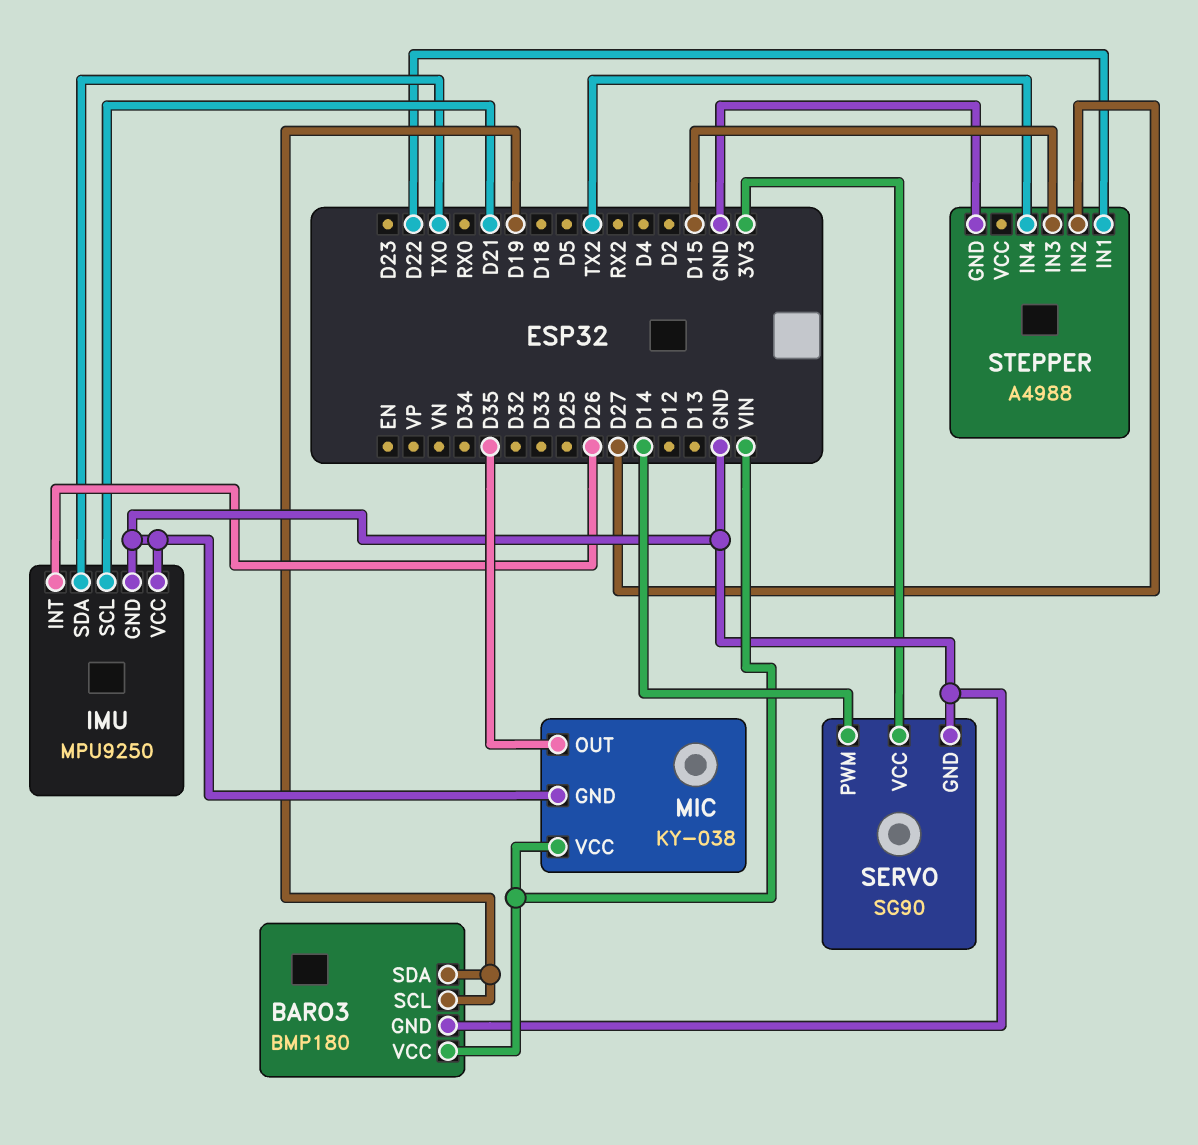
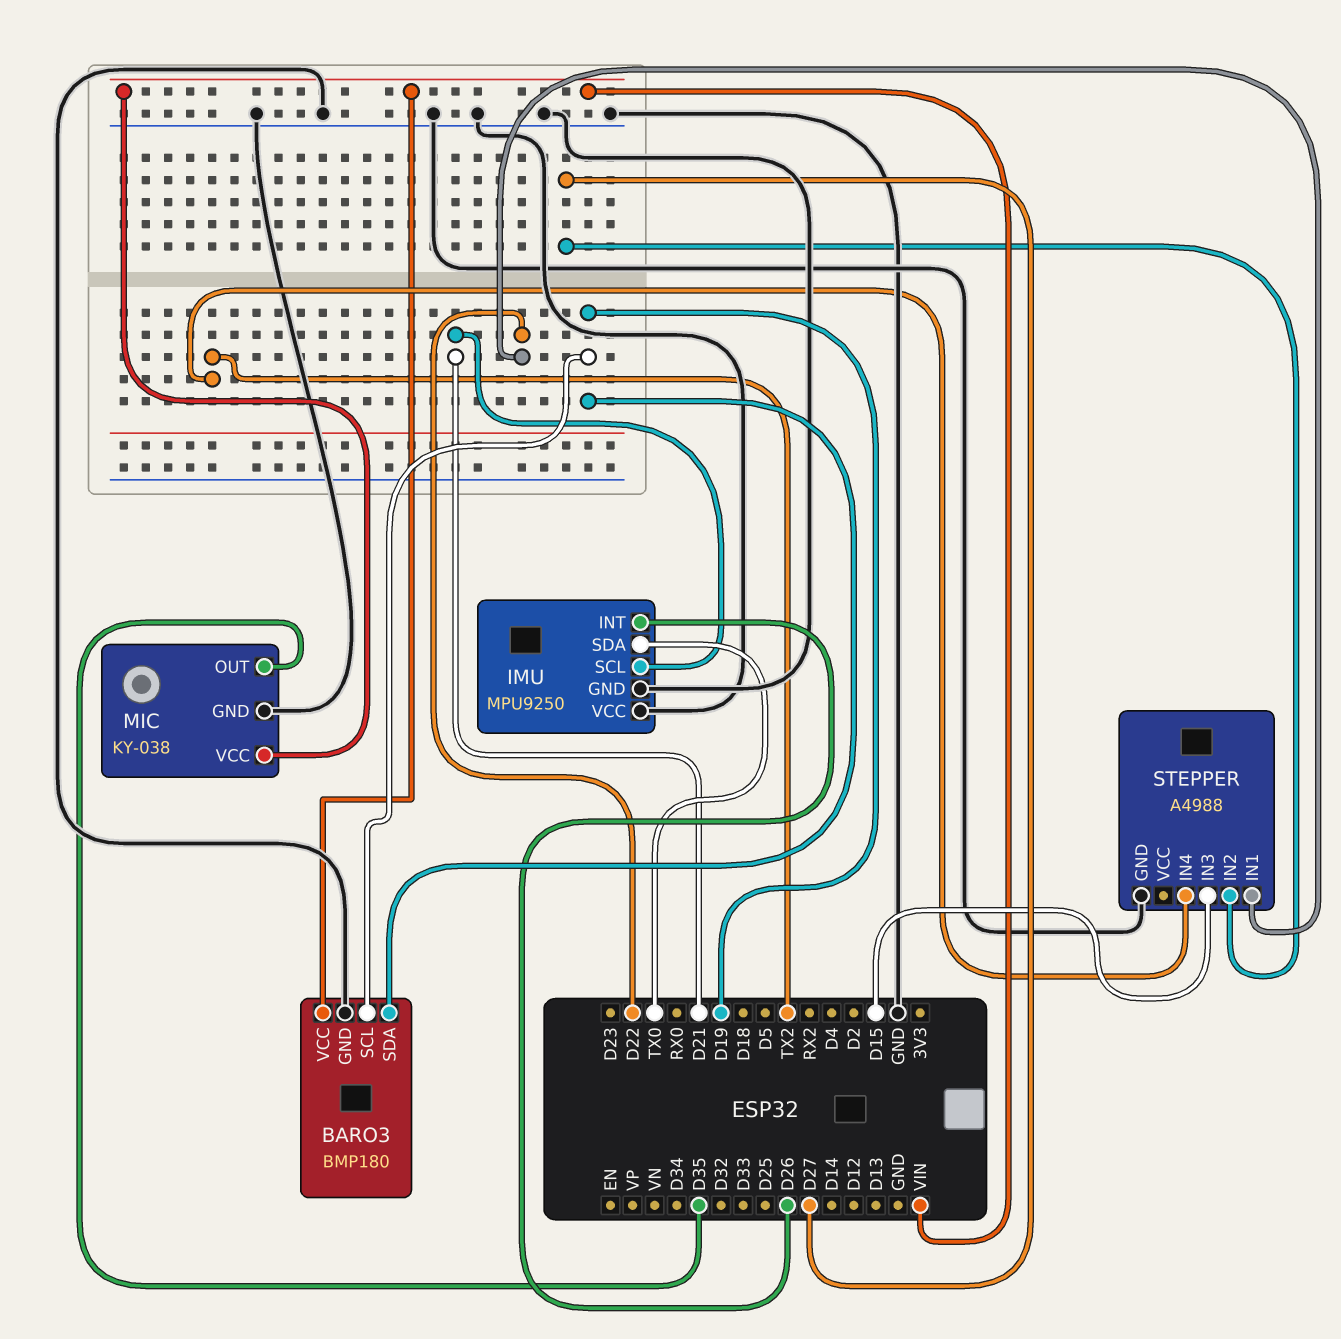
SERVO: SG90 -> none
SERVO pin GND: GND -> none
SERVO pin PWM: D14 -> none
SERVO pin VCC: 3V3 -> none

